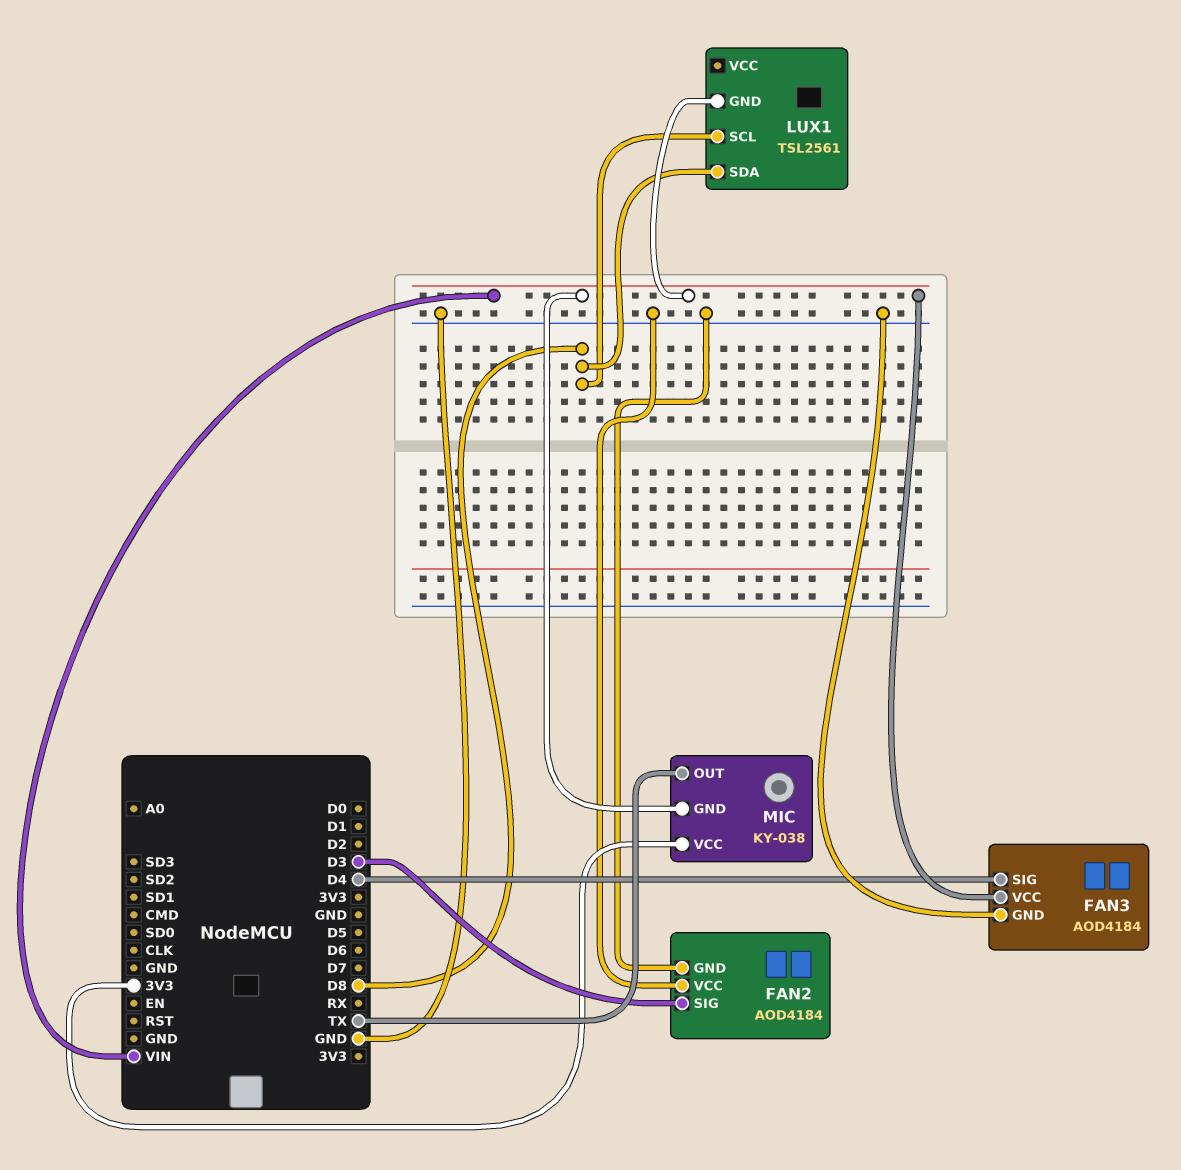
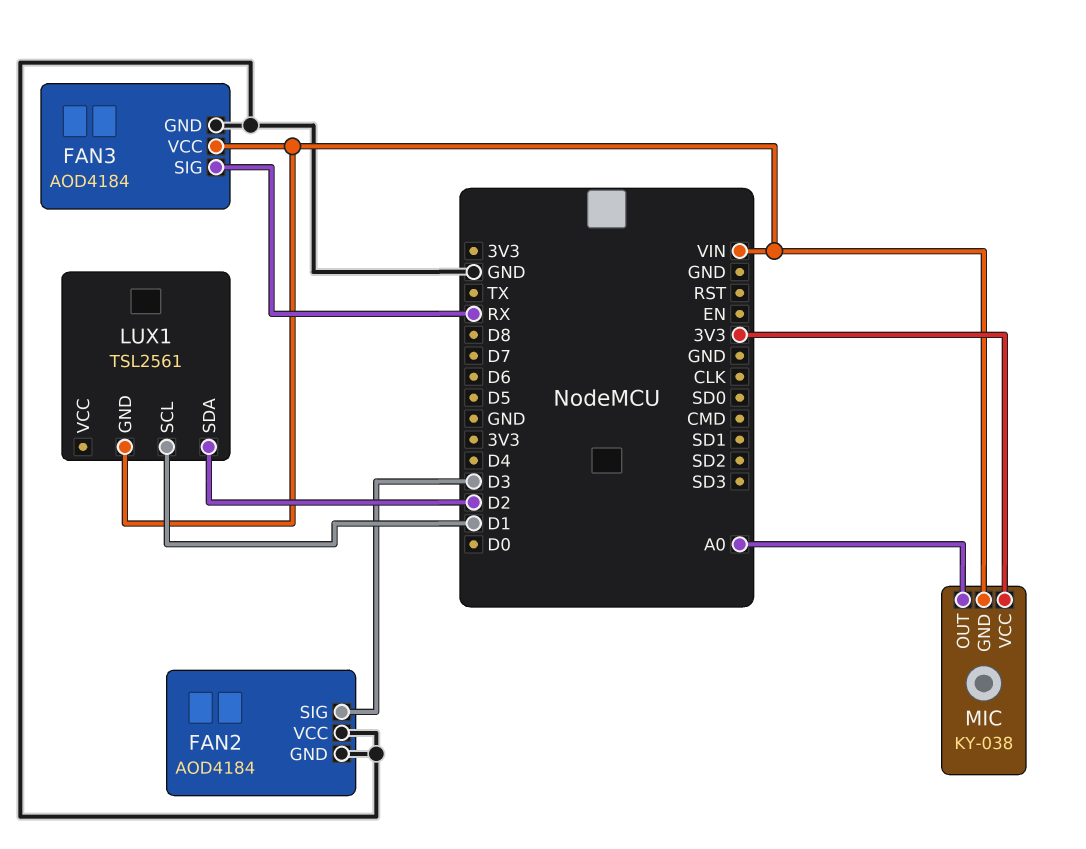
FAN3 pin SIG: D4 -> RX
LUX1 pin SCL: D8 -> D1
LUX1 pin SDA: D8 -> D2
MIC pin OUT: TX -> A0

